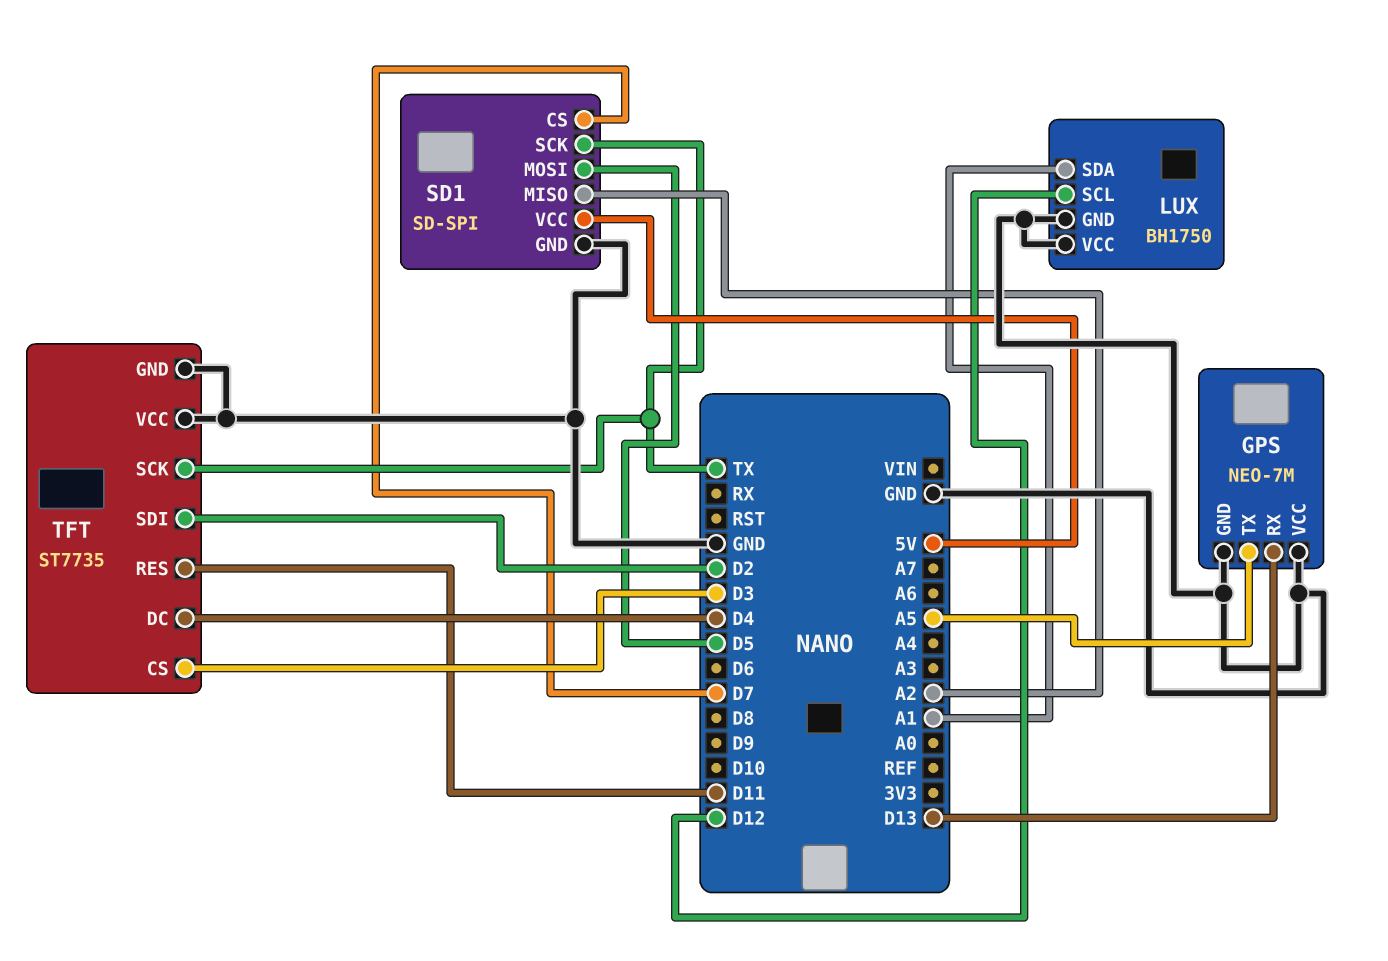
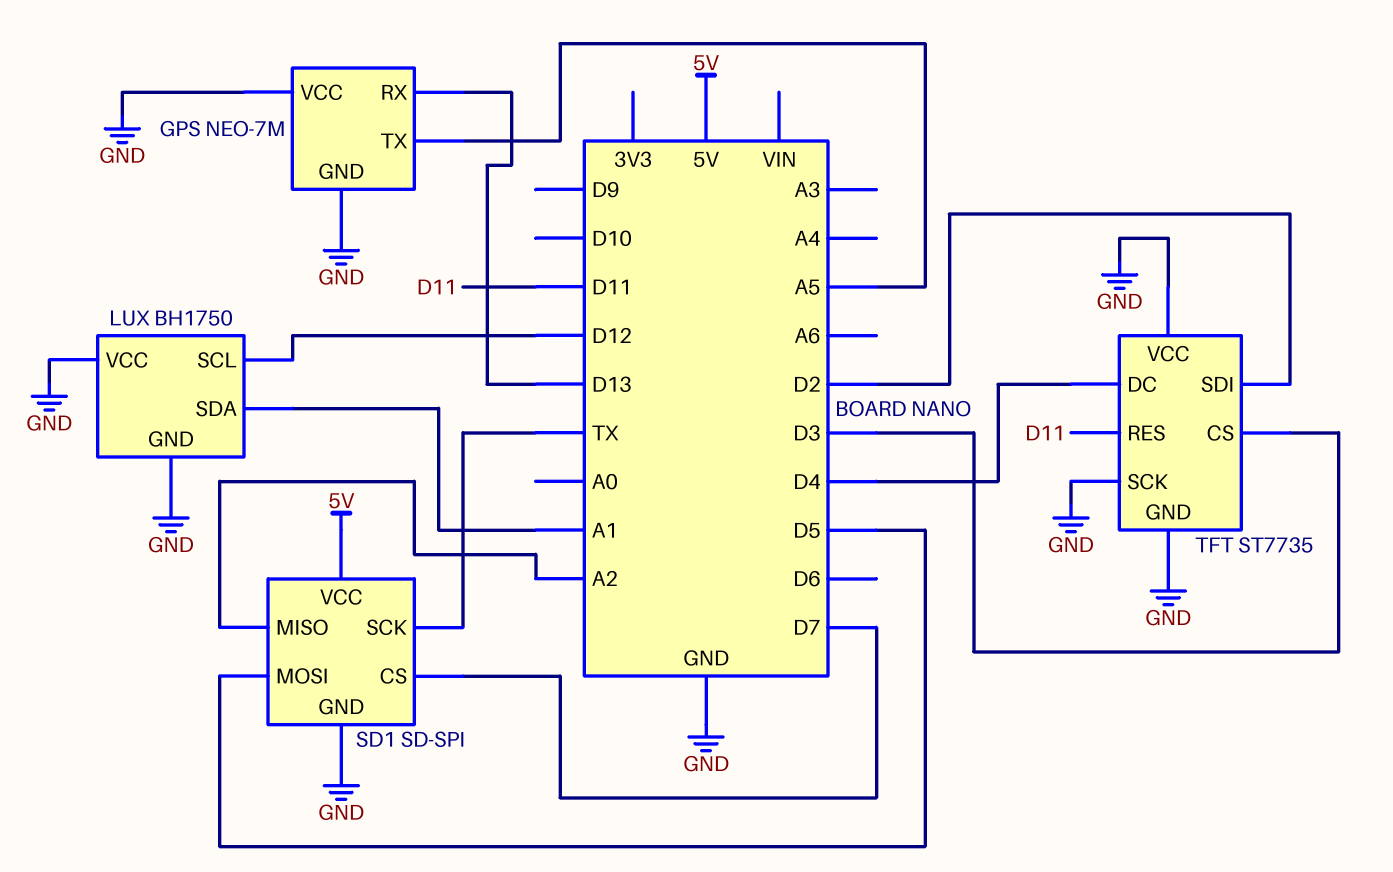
TFT pin SCK: TX -> GND

